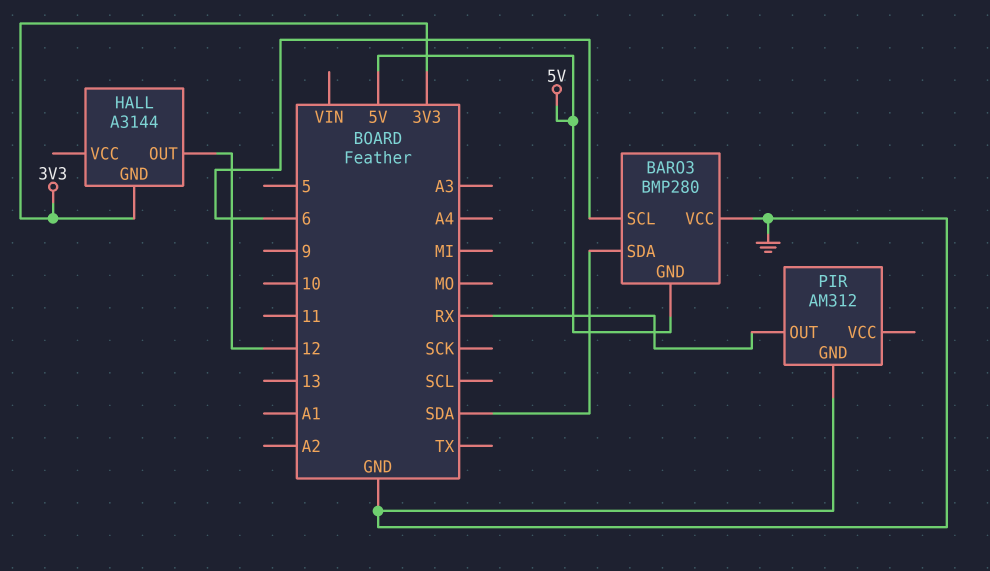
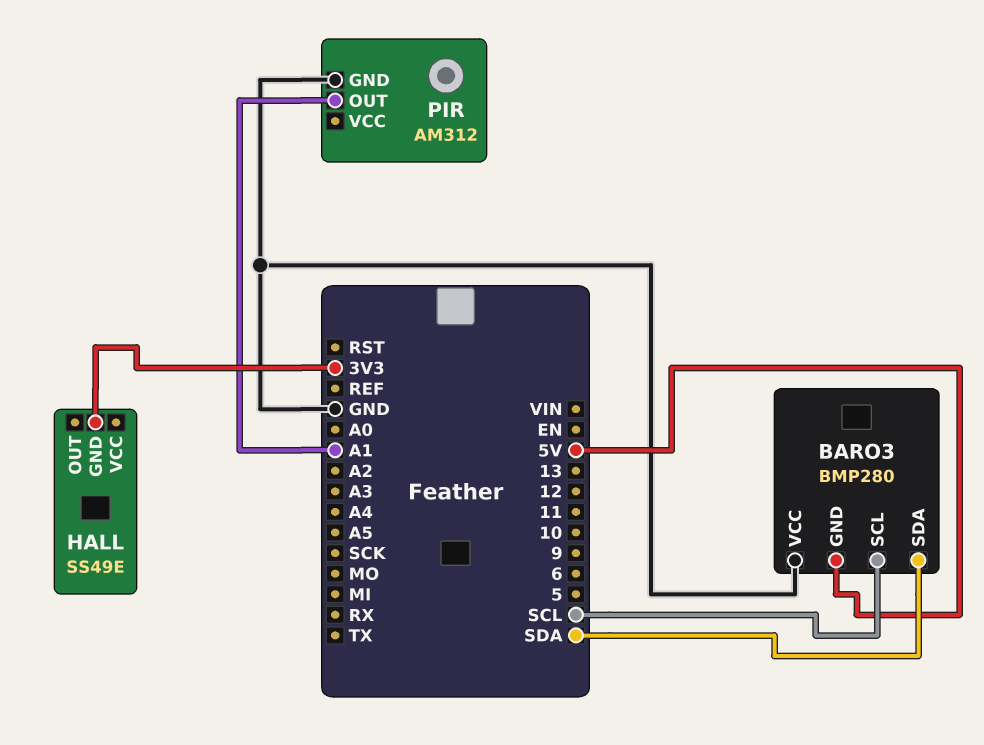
BARO3 pin SCL: 6 -> SCL
HALL: A3144 -> SS49E
HALL pin OUT: 12 -> none
PIR pin OUT: RX -> A1

